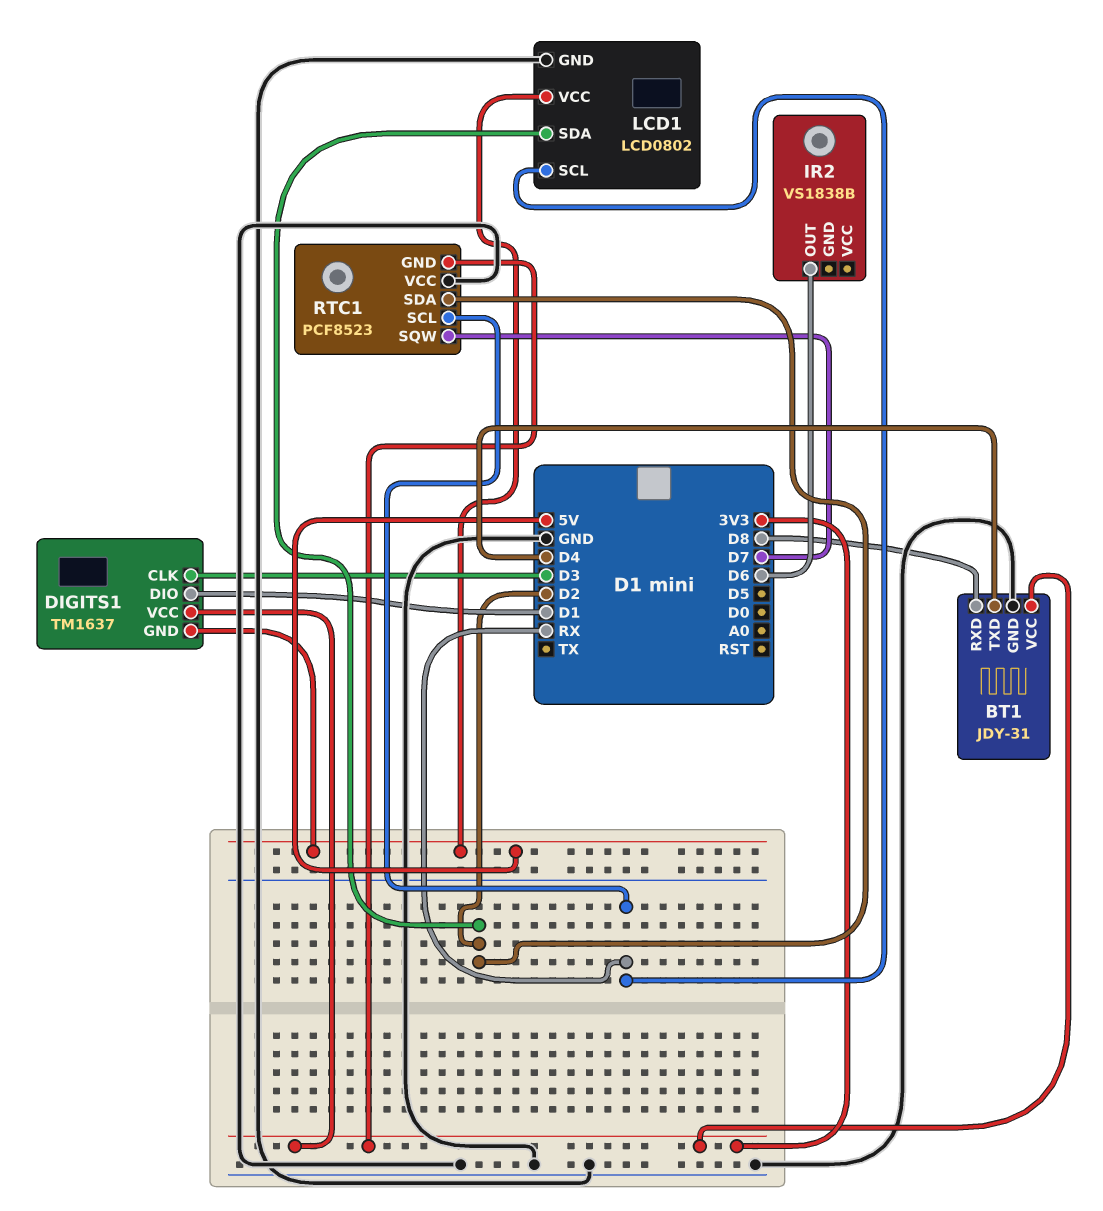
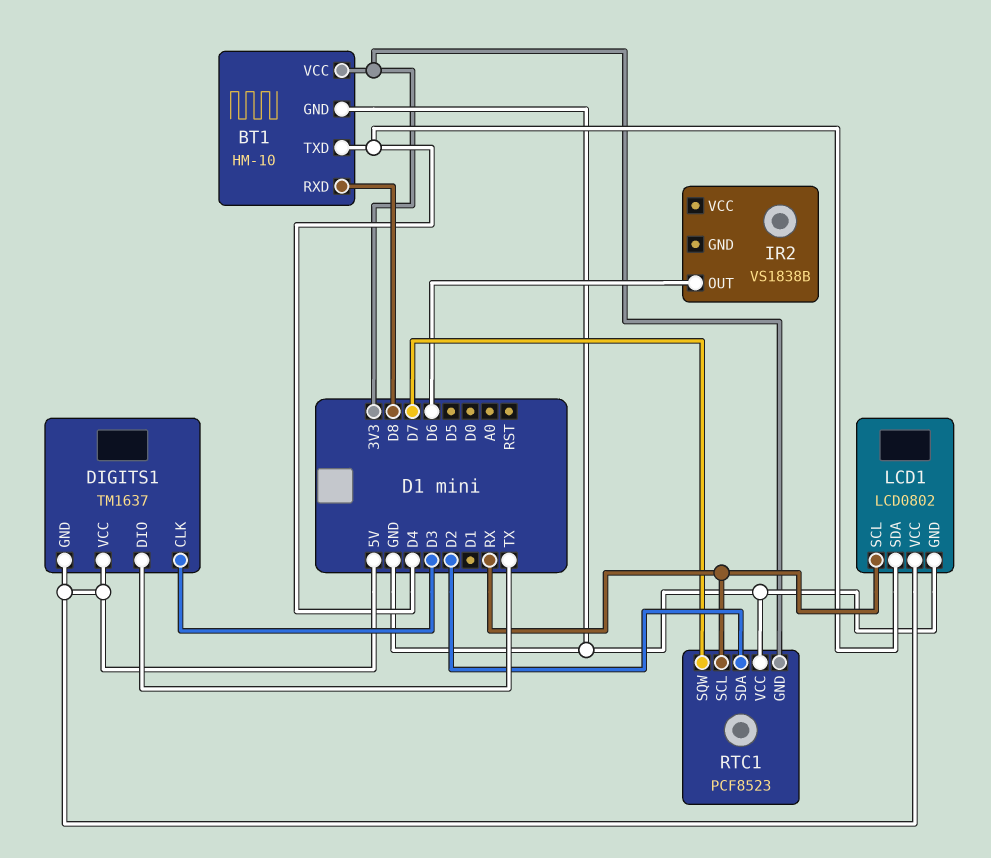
BT1: JDY-31 -> HM-10
DIGITS1 pin DIO: D1 -> TX
DIGITS1 pin VCC: 3V3 -> 5V
LCD1 pin SDA: D2 -> D4

